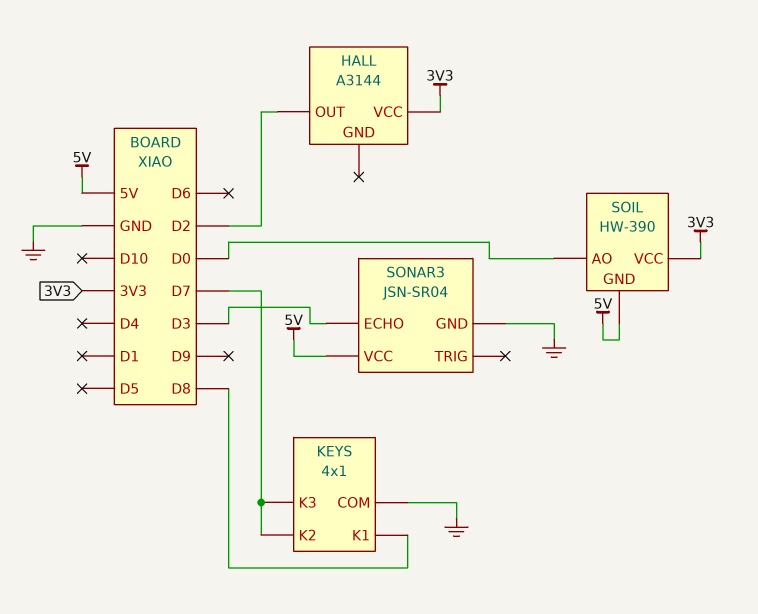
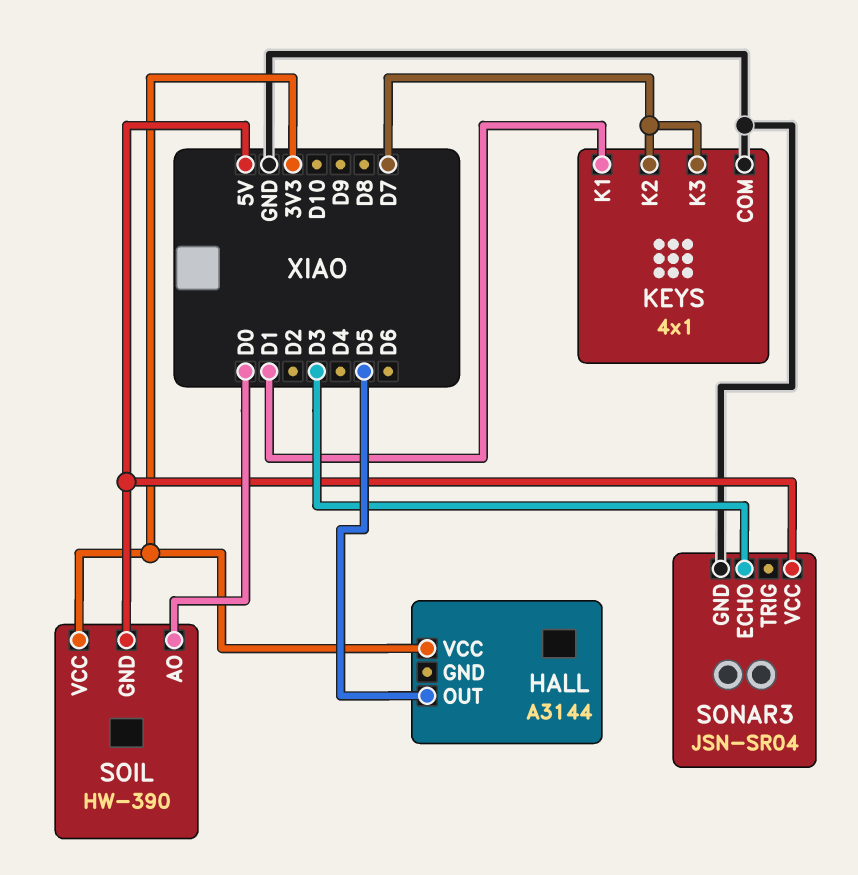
HALL pin OUT: D2 -> D5
KEYS pin K1: D8 -> D1

